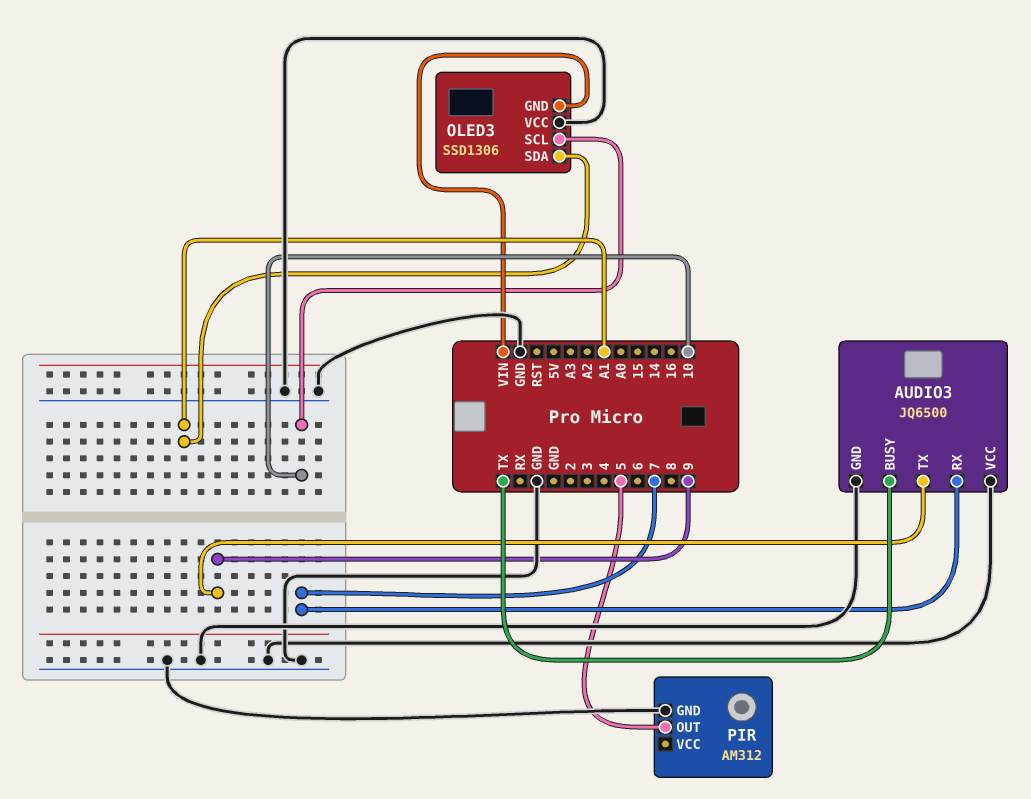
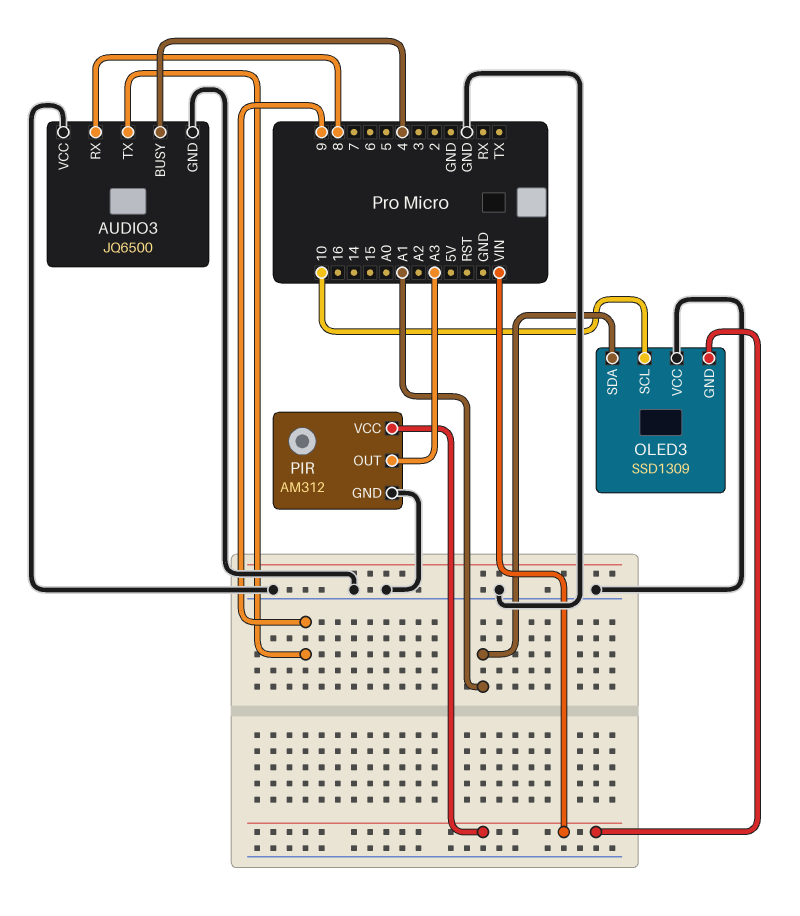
AUDIO3 pin BUSY: TX -> 4
AUDIO3 pin RX: 7 -> 8
OLED3: SSD1306 -> SSD1309
PIR pin OUT: 5 -> A3
PIR pin VCC: none -> VIN

